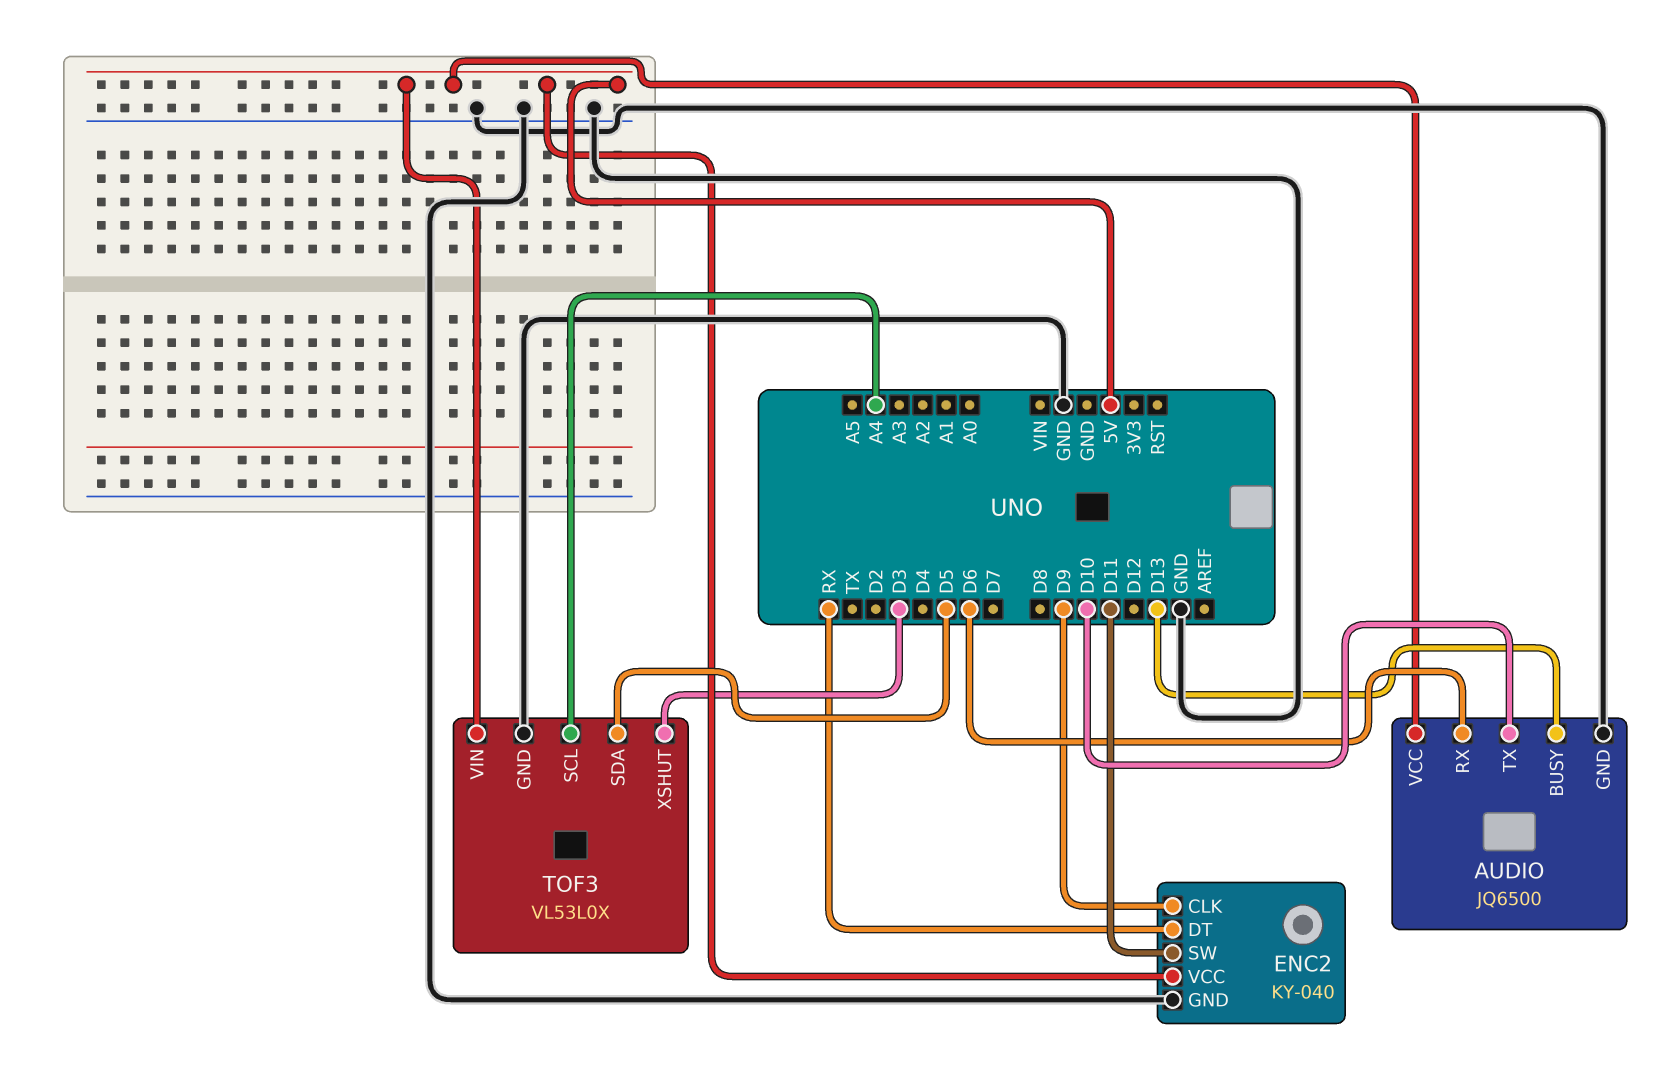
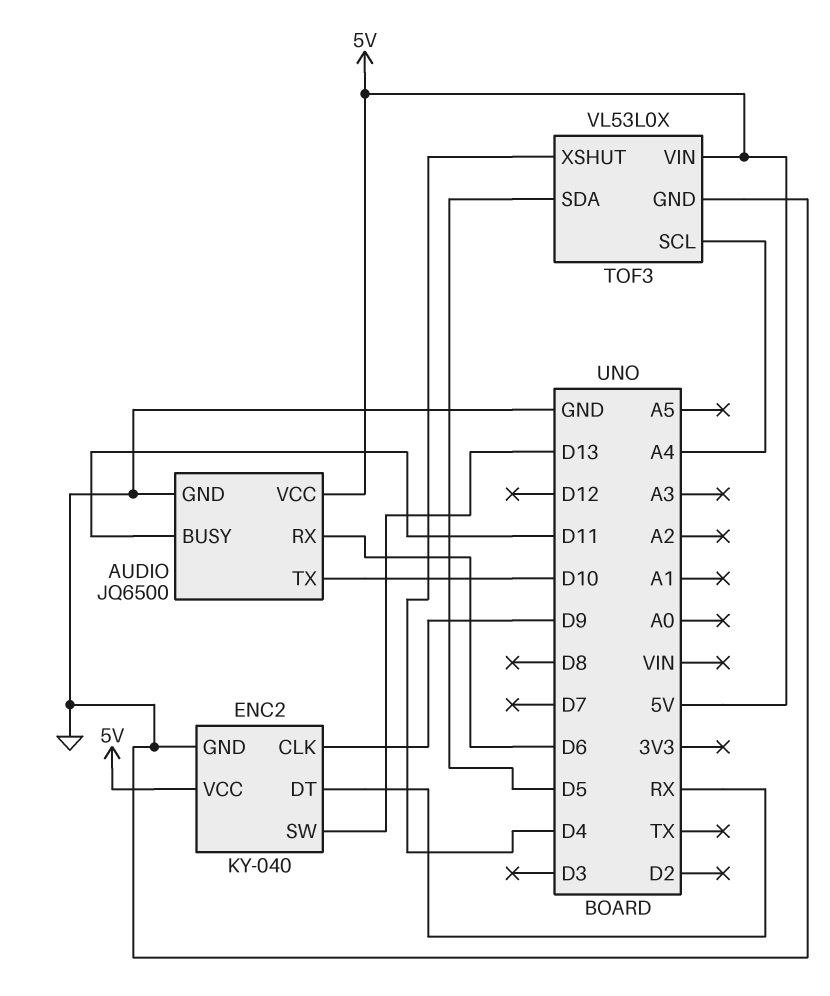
AUDIO pin BUSY: D13 -> D11
ENC2 pin SW: D11 -> D13
TOF3 pin XSHUT: D3 -> D4

